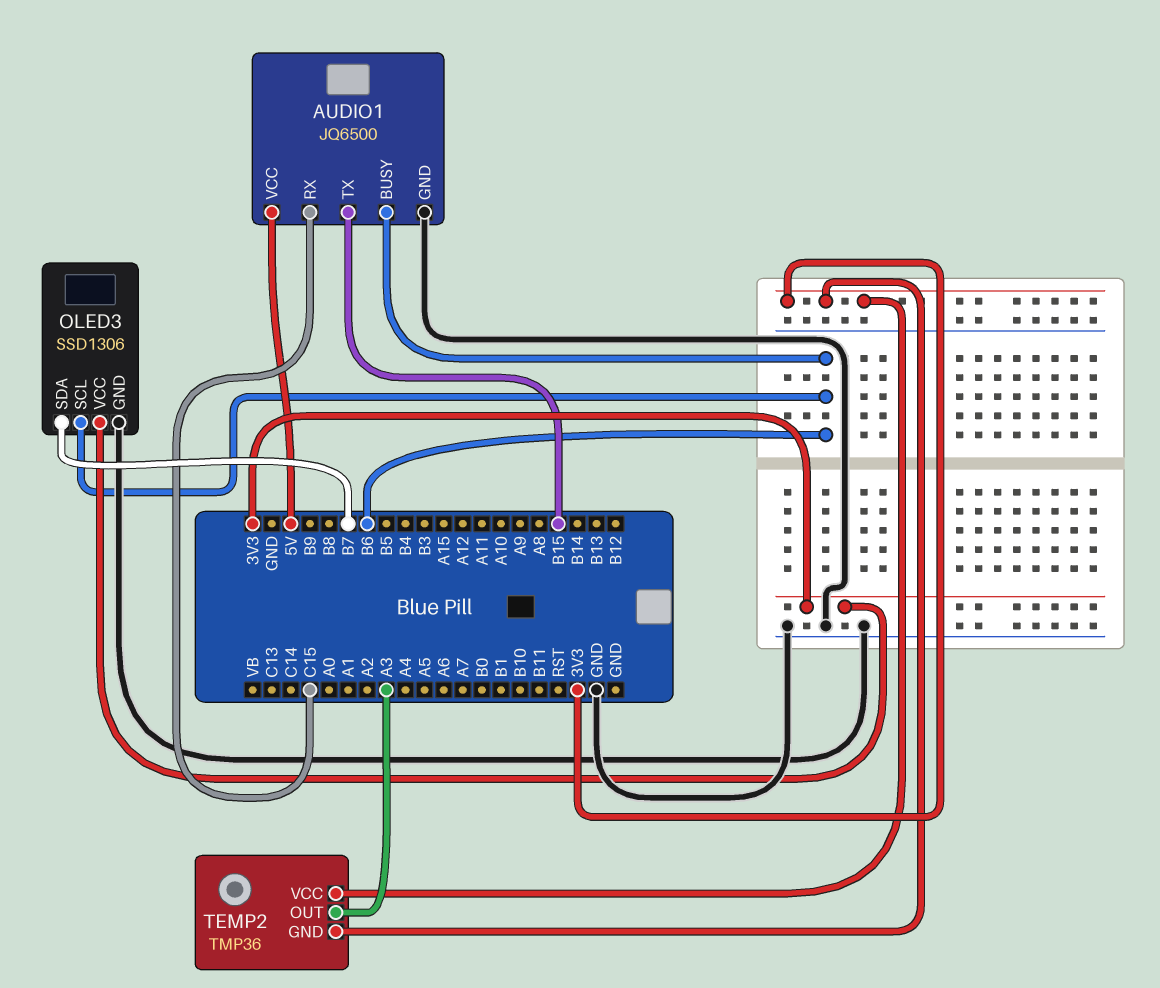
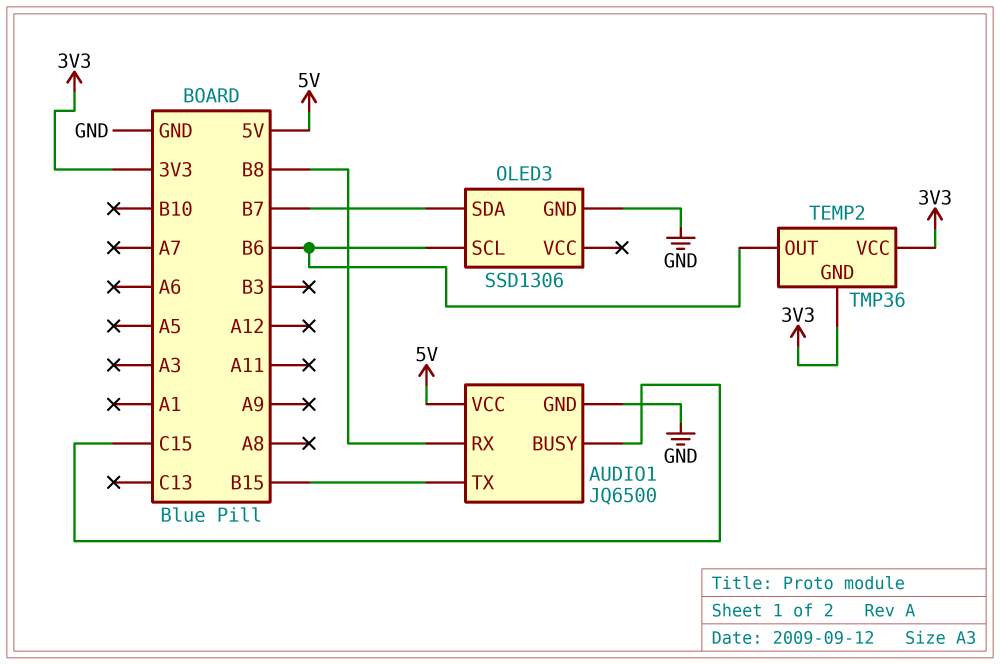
AUDIO1 pin BUSY: B6 -> C15
AUDIO1 pin RX: C15 -> B8
OLED3 pin VCC: 3V3 -> none
TEMP2 pin OUT: A3 -> B6

